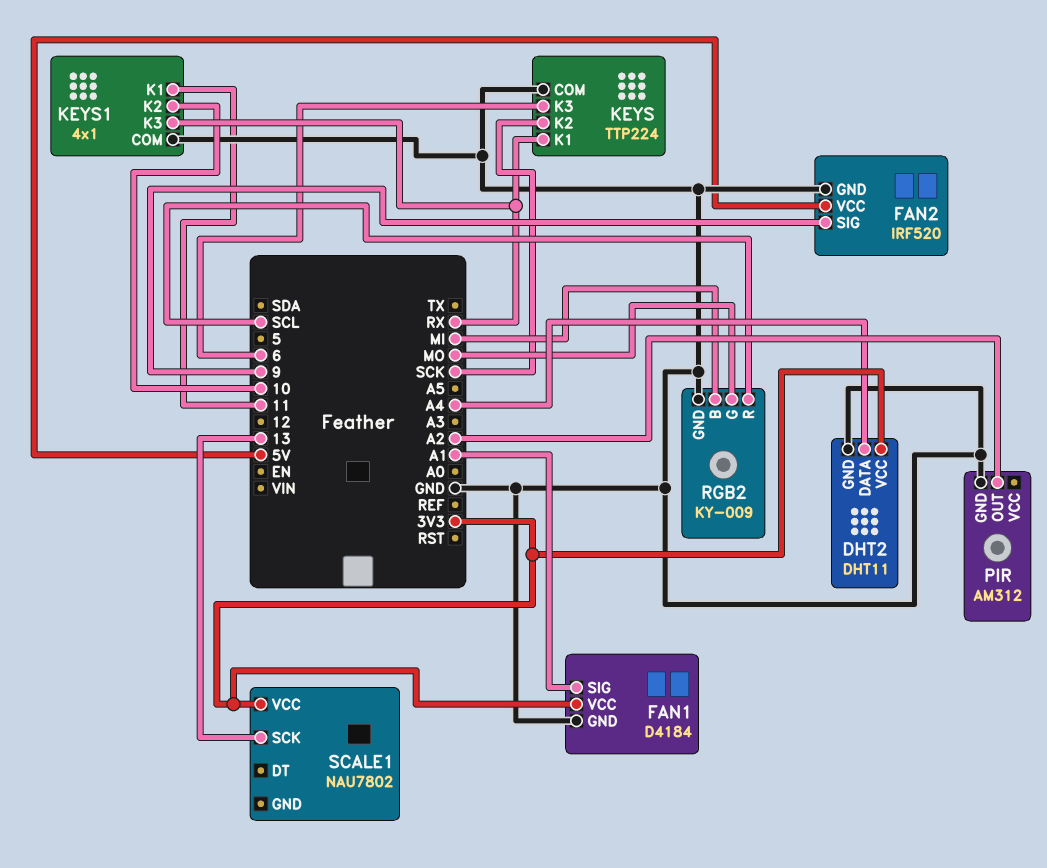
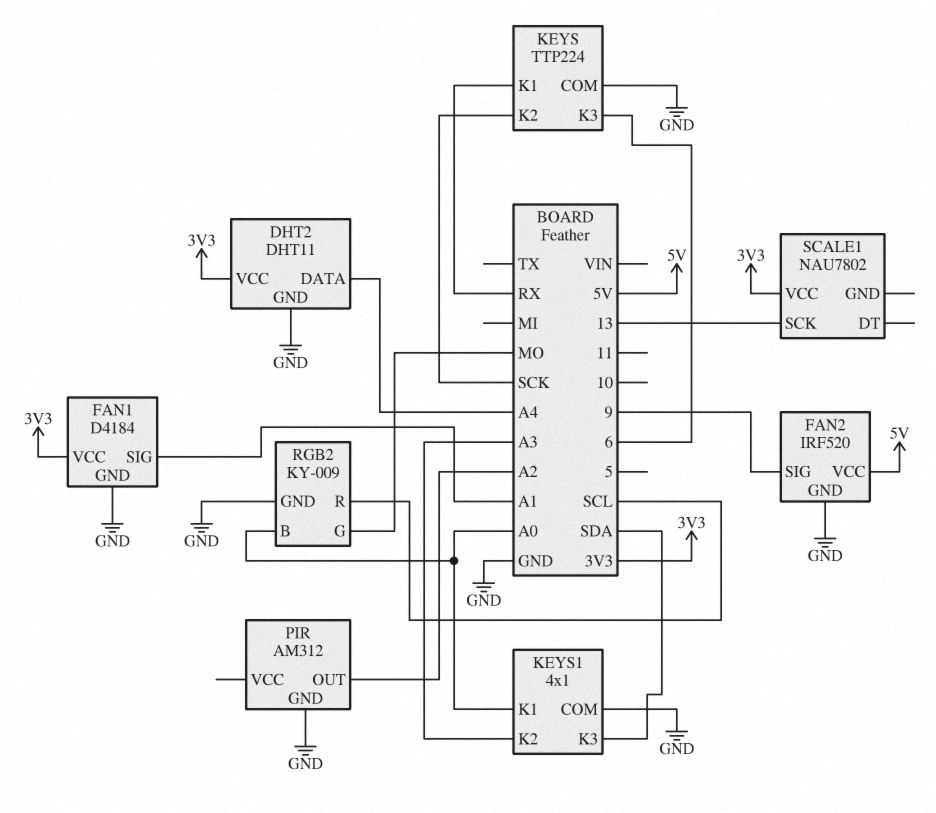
KEYS1 pin K1: 11 -> A0
KEYS1 pin K2: 10 -> A3
KEYS1 pin K3: RX -> SDA
RGB2 pin B: MI -> A0

